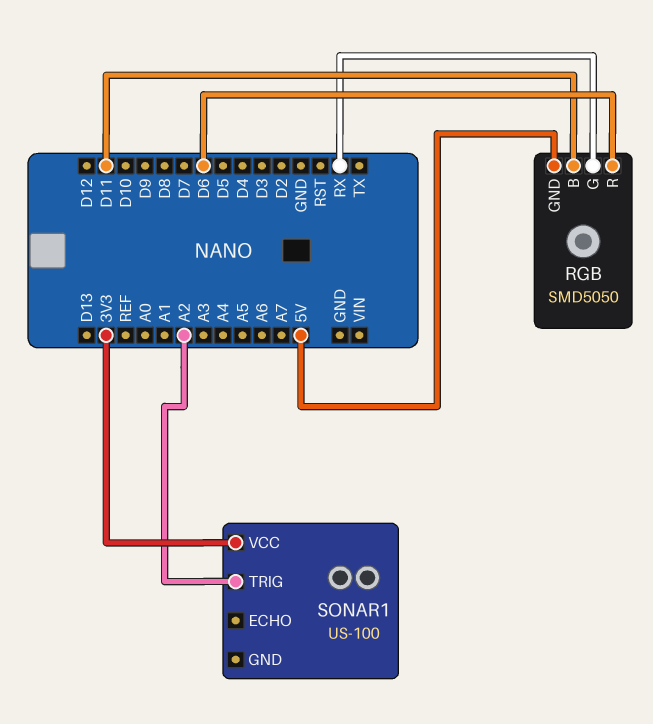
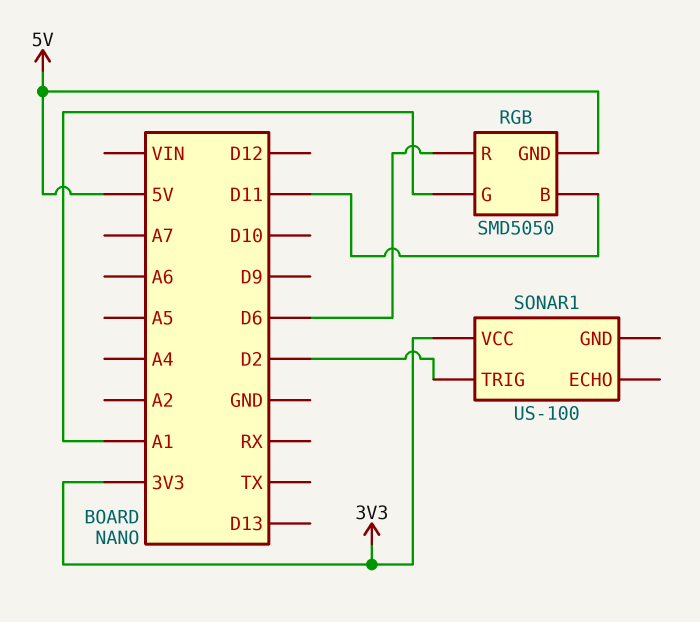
RGB pin G: RX -> A1
SONAR1 pin TRIG: A2 -> D2

